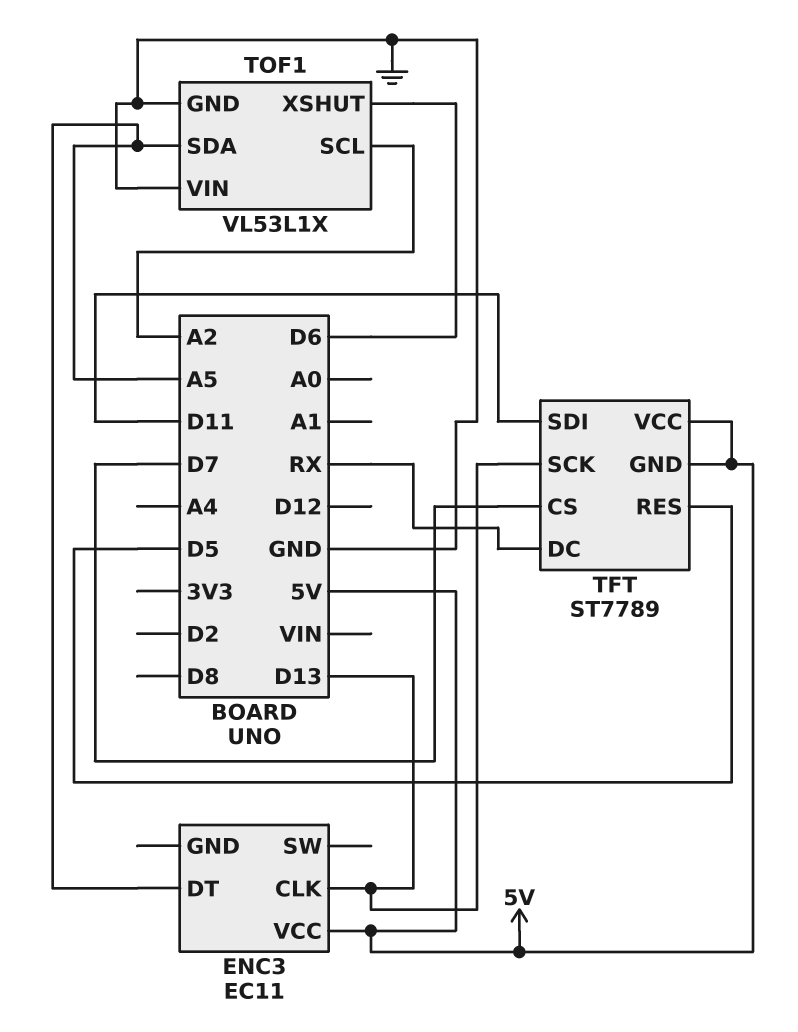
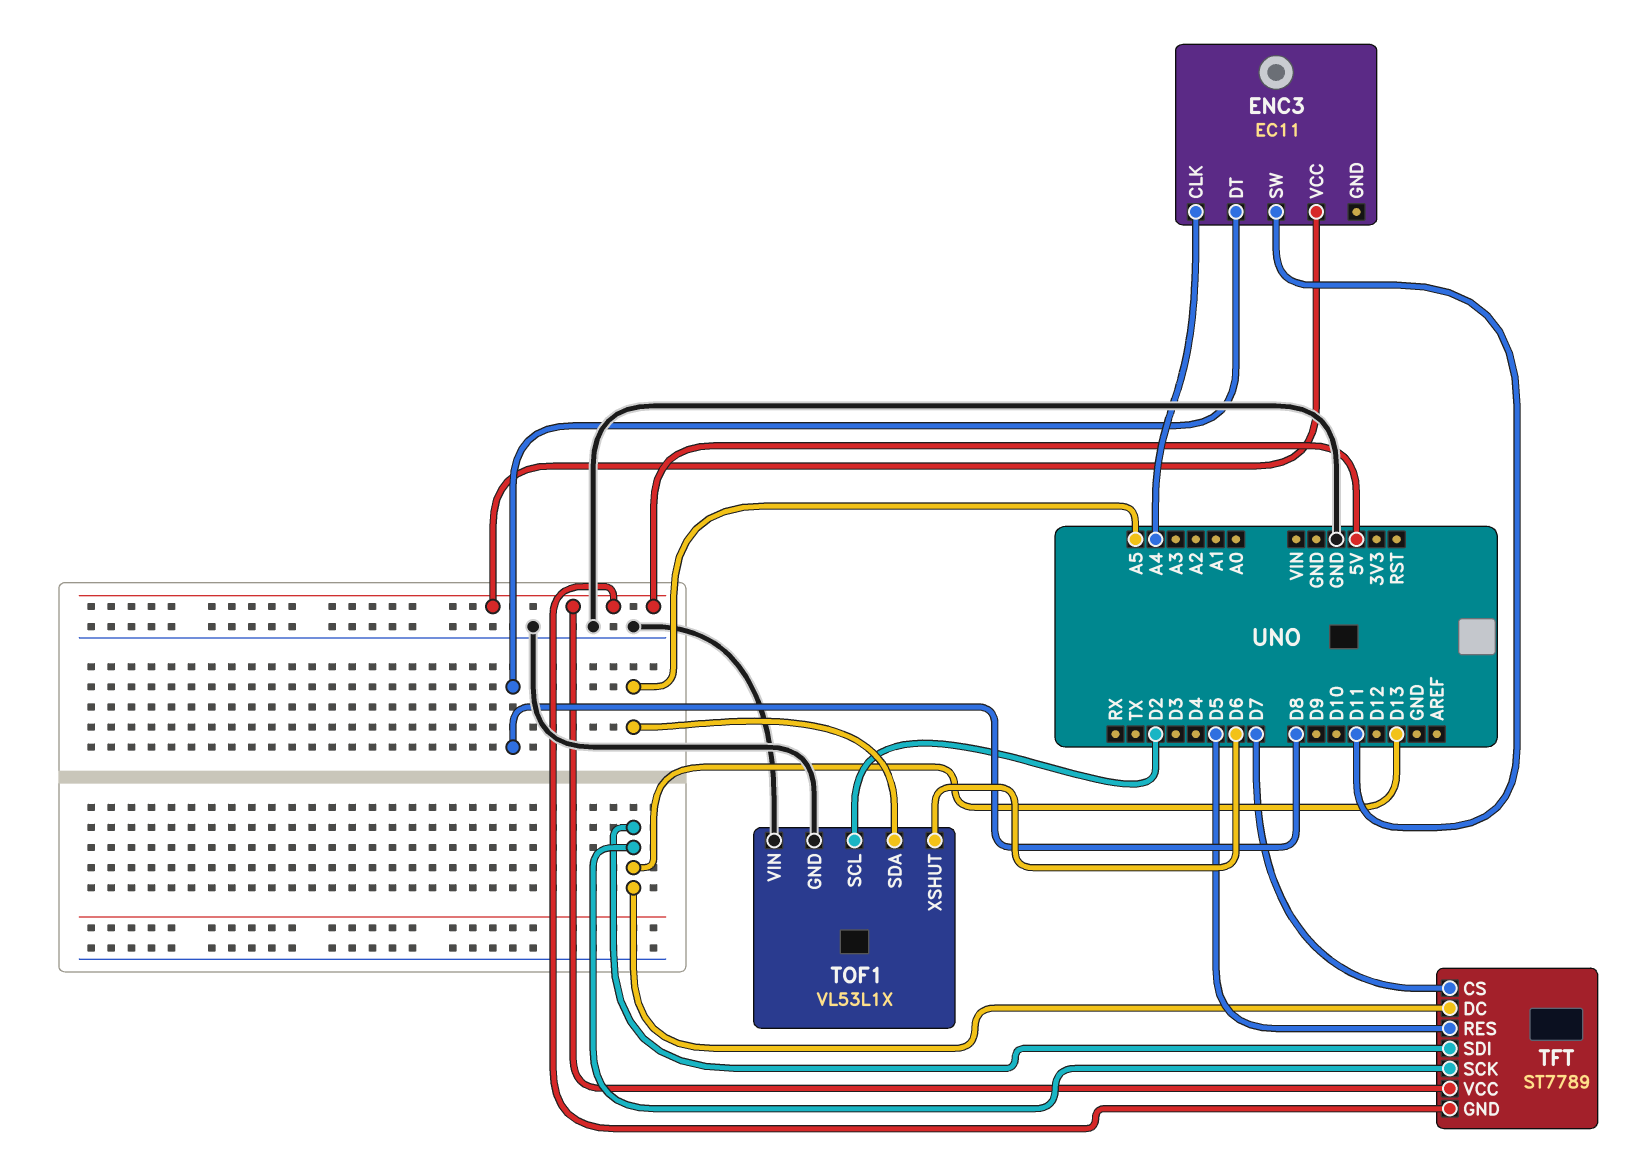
ENC3 pin CLK: D13 -> A4
ENC3 pin DT: A5 -> D8
ENC3 pin SW: none -> D11
TFT pin DC: RX -> D13
TFT pin SDI: D11 -> D13
TOF1 pin SCL: A2 -> D2

